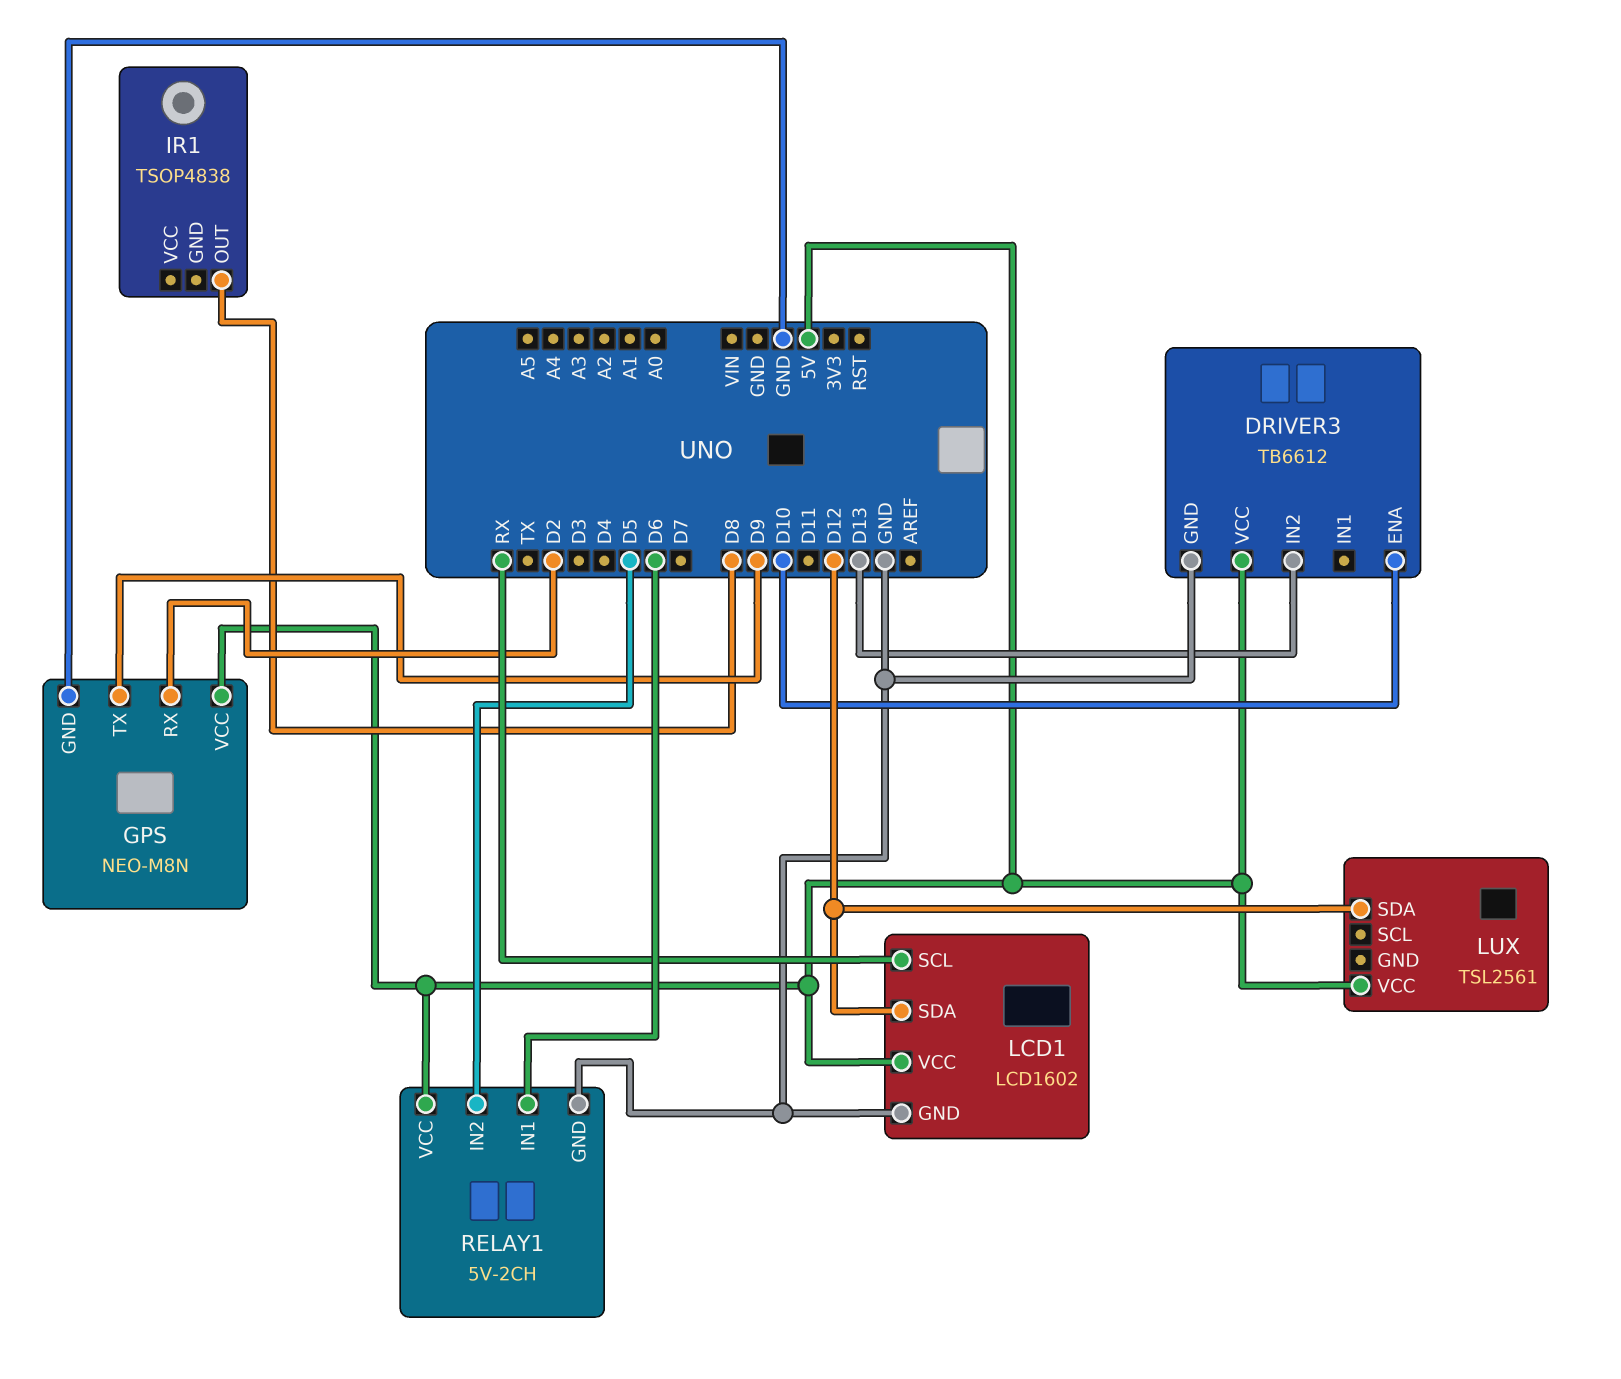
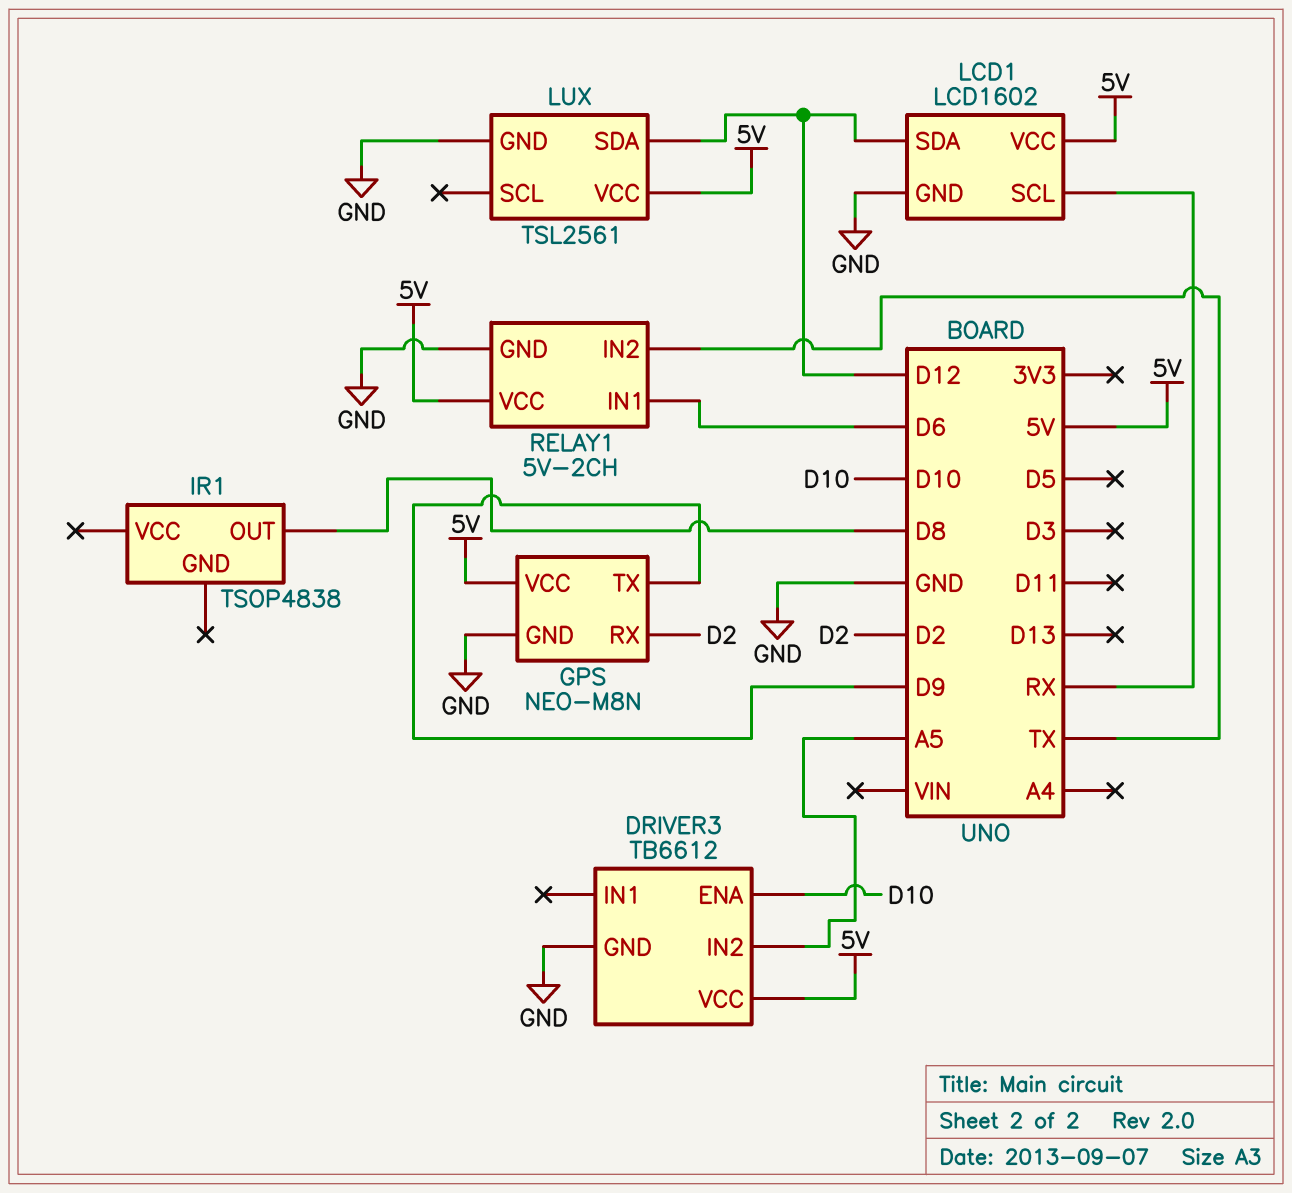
DRIVER3 pin IN2: D13 -> A5
LUX pin GND: none -> GND
RELAY1 pin IN2: D5 -> TX

